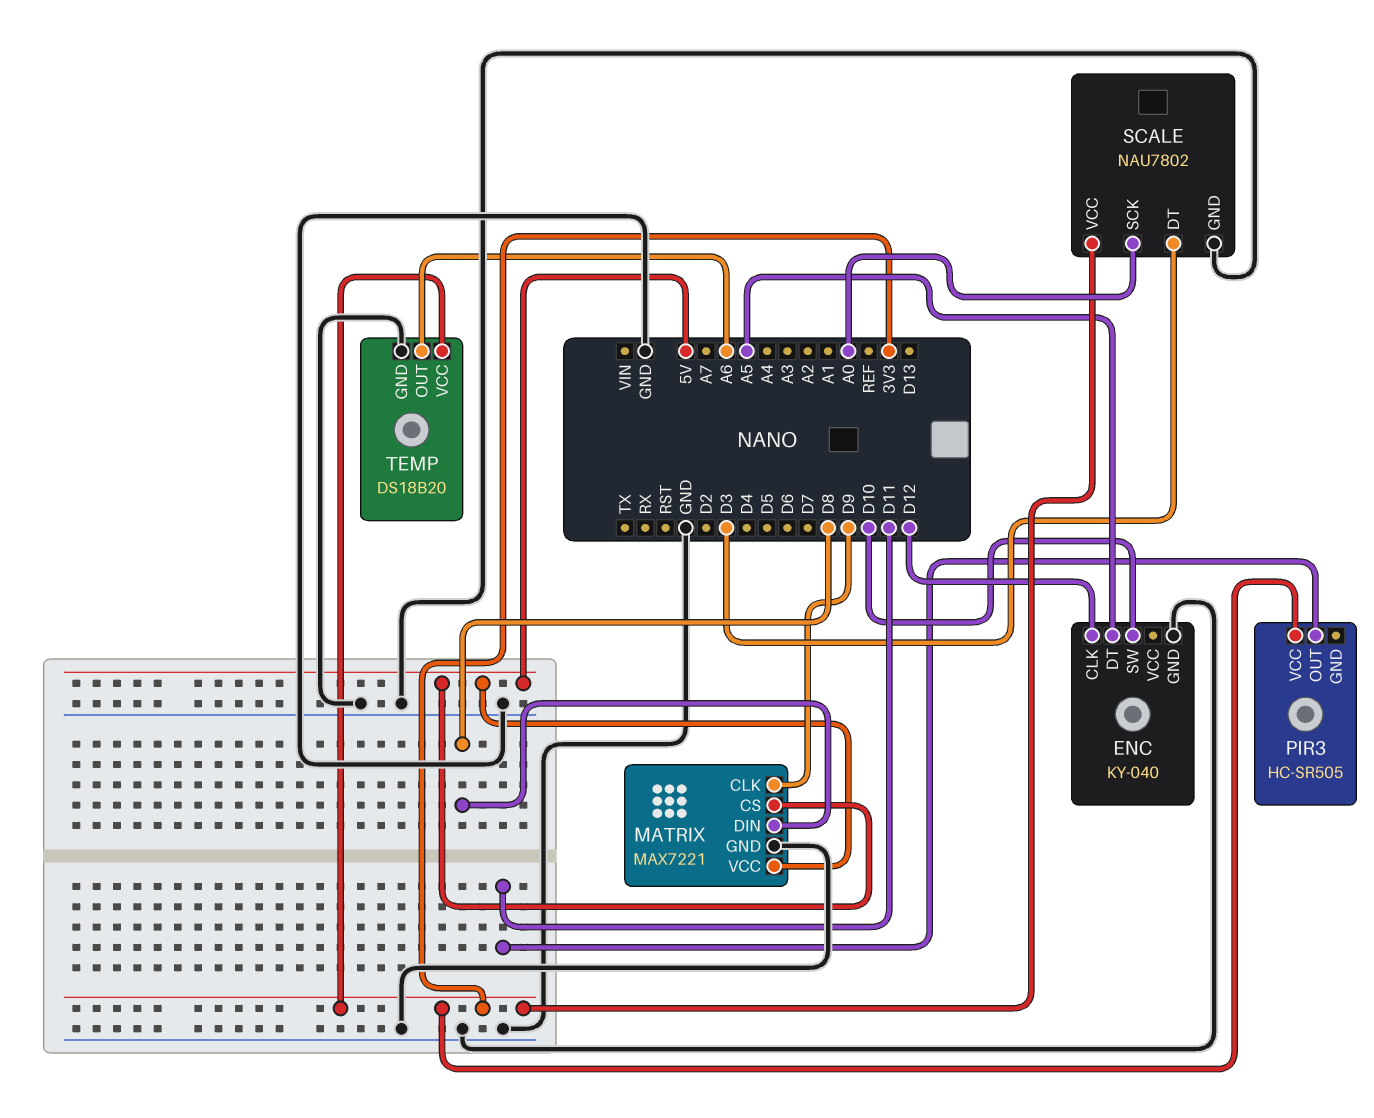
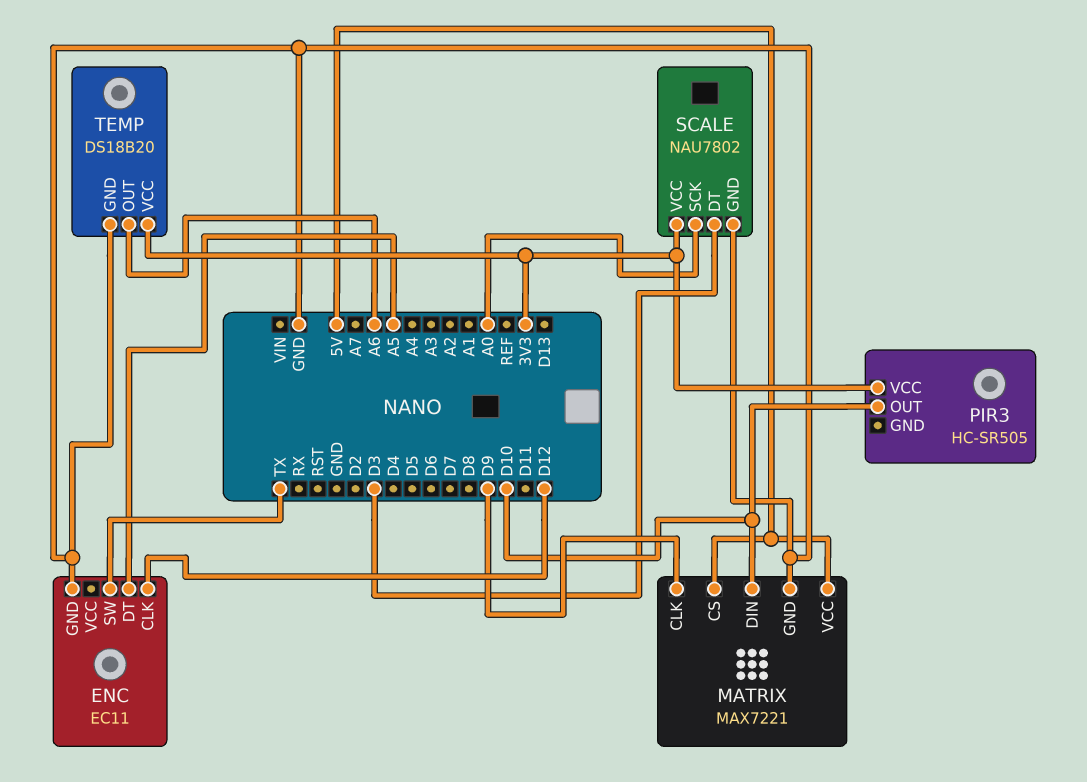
ENC: KY-040 -> EC11
ENC pin SW: D10 -> TX
MATRIX pin DIN: D8 -> D10
PIR3 pin OUT: D11 -> D10

